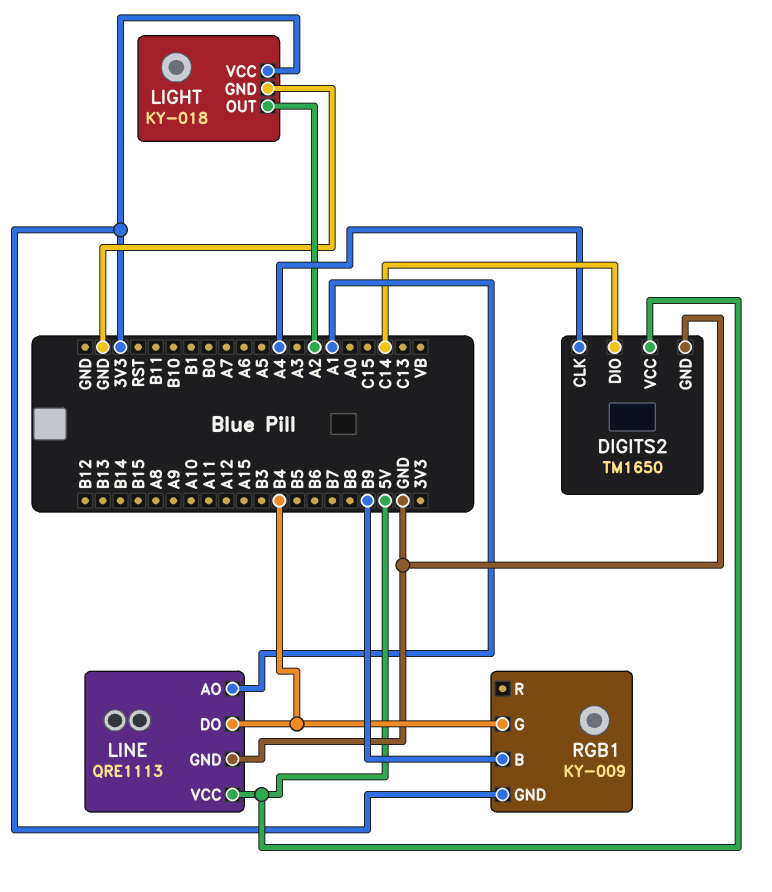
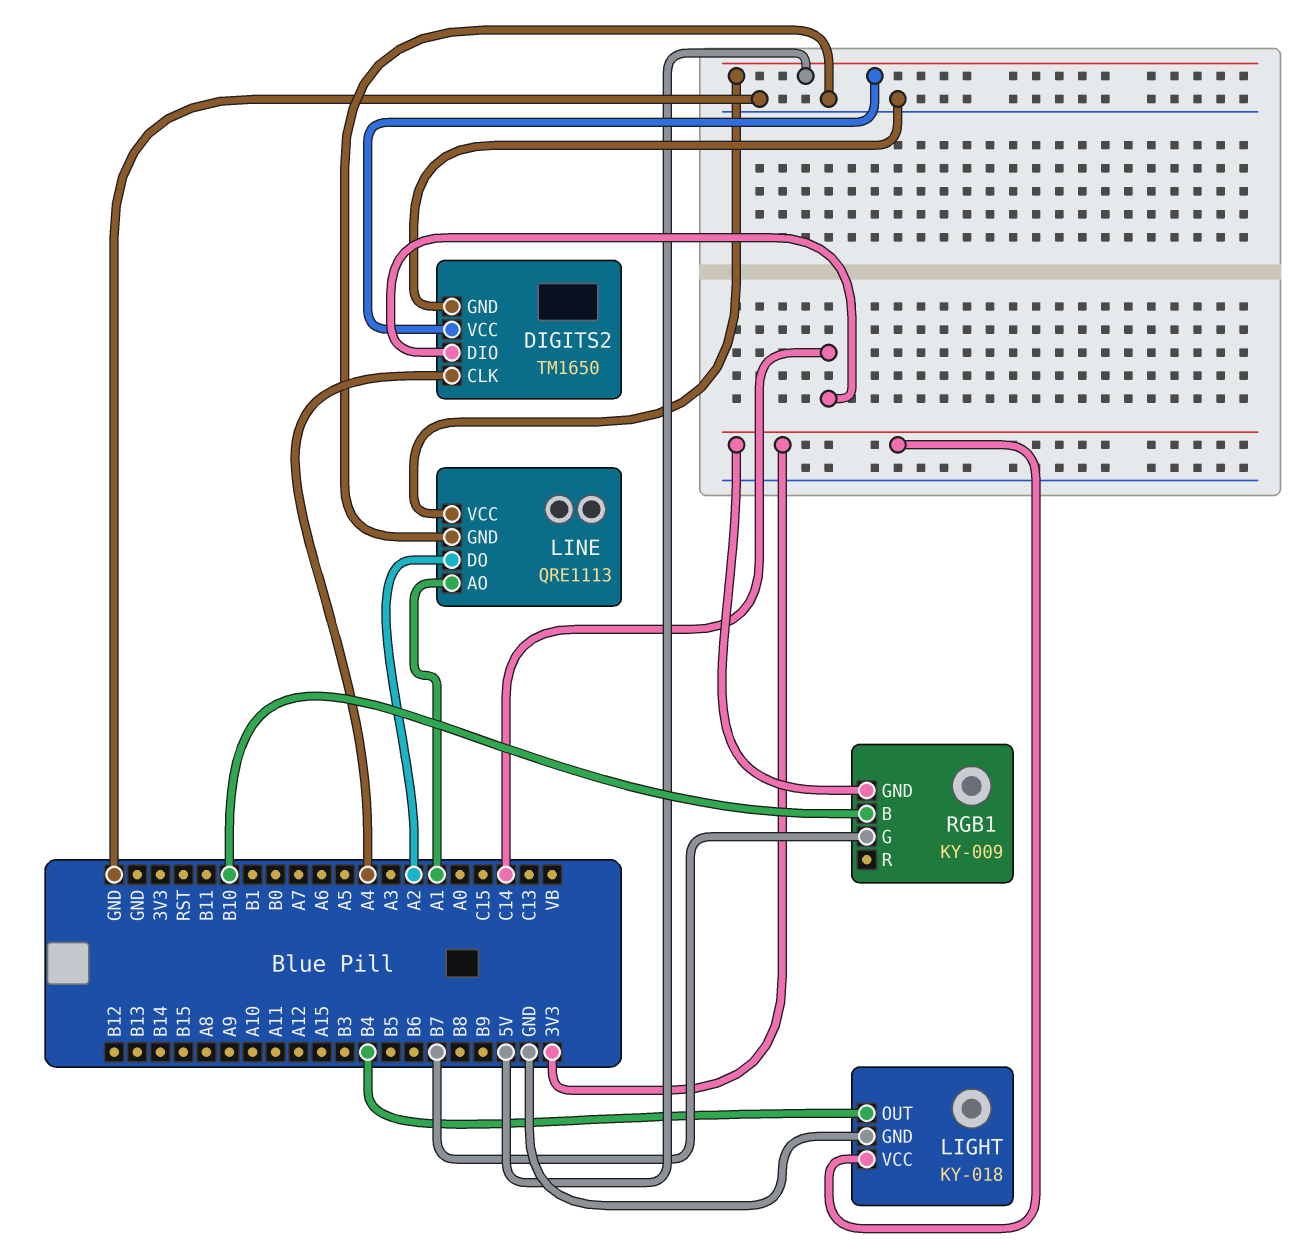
LIGHT pin OUT: A2 -> B4
LINE pin DO: B4 -> A2
RGB1 pin B: B9 -> B10
RGB1 pin G: B4 -> B7

